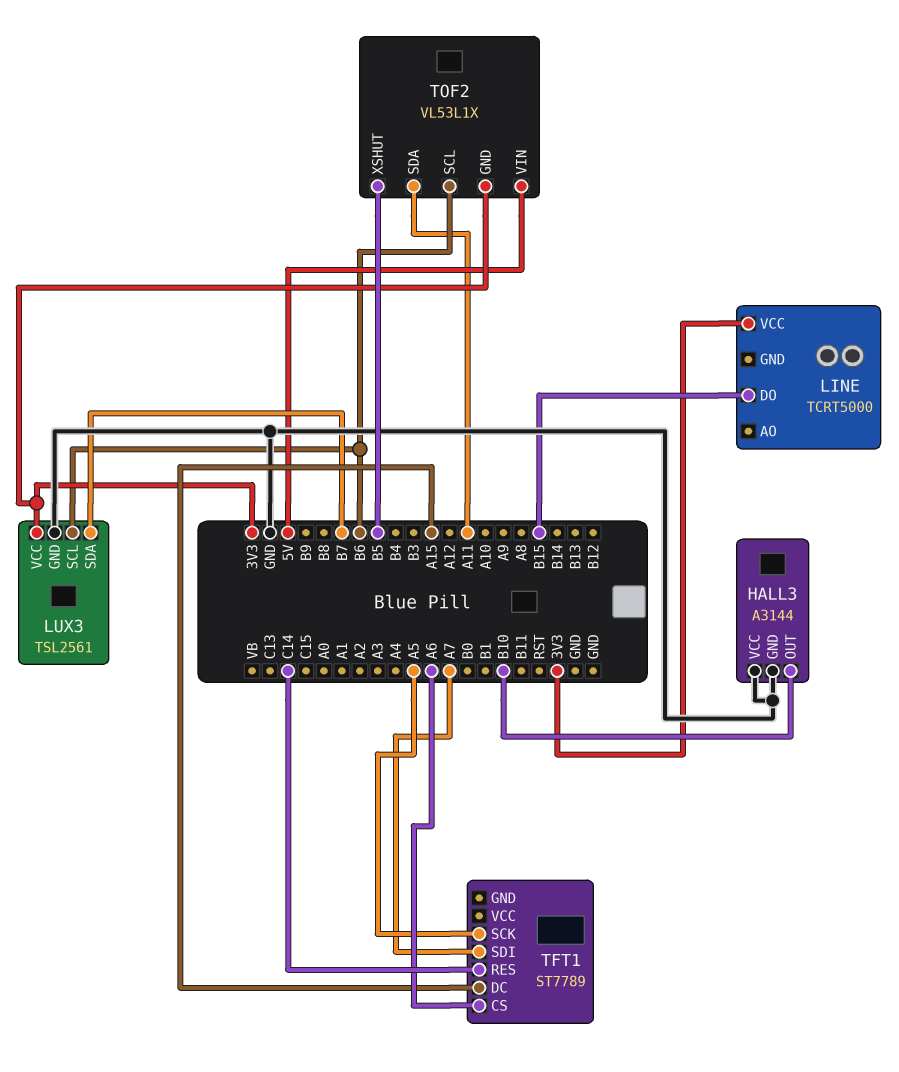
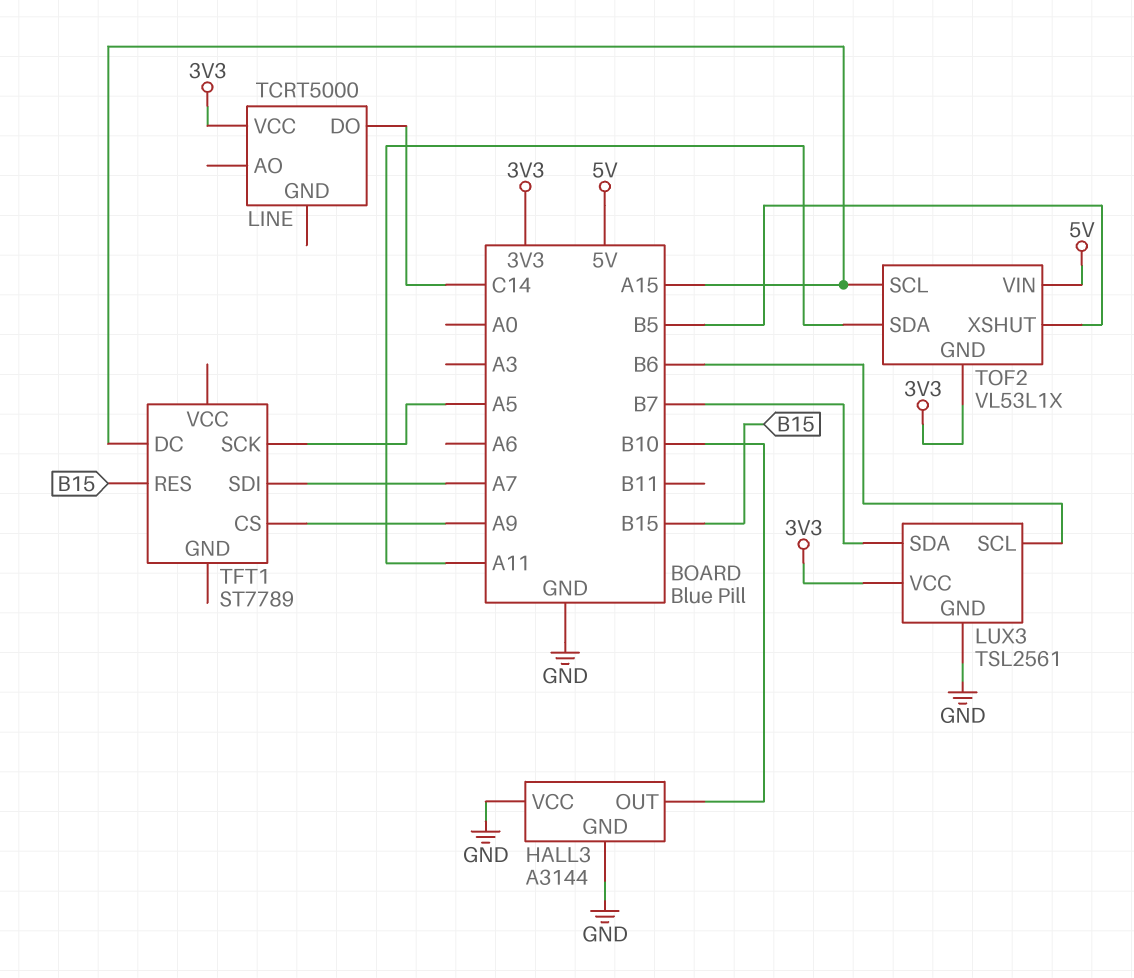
LINE pin DO: B15 -> C14
TFT1 pin CS: A6 -> A9
TFT1 pin RES: C14 -> B15
TOF2 pin SCL: B6 -> A15

